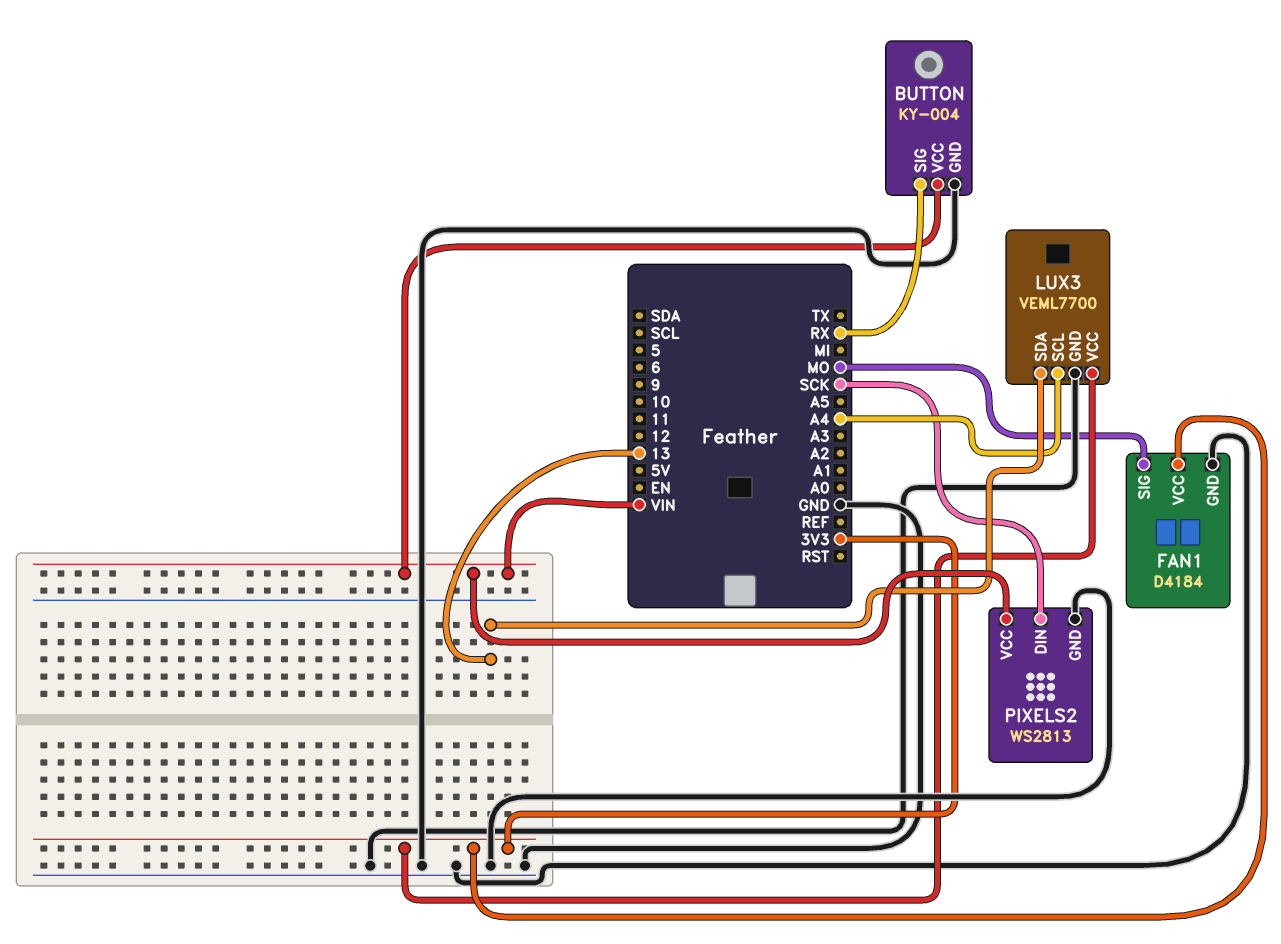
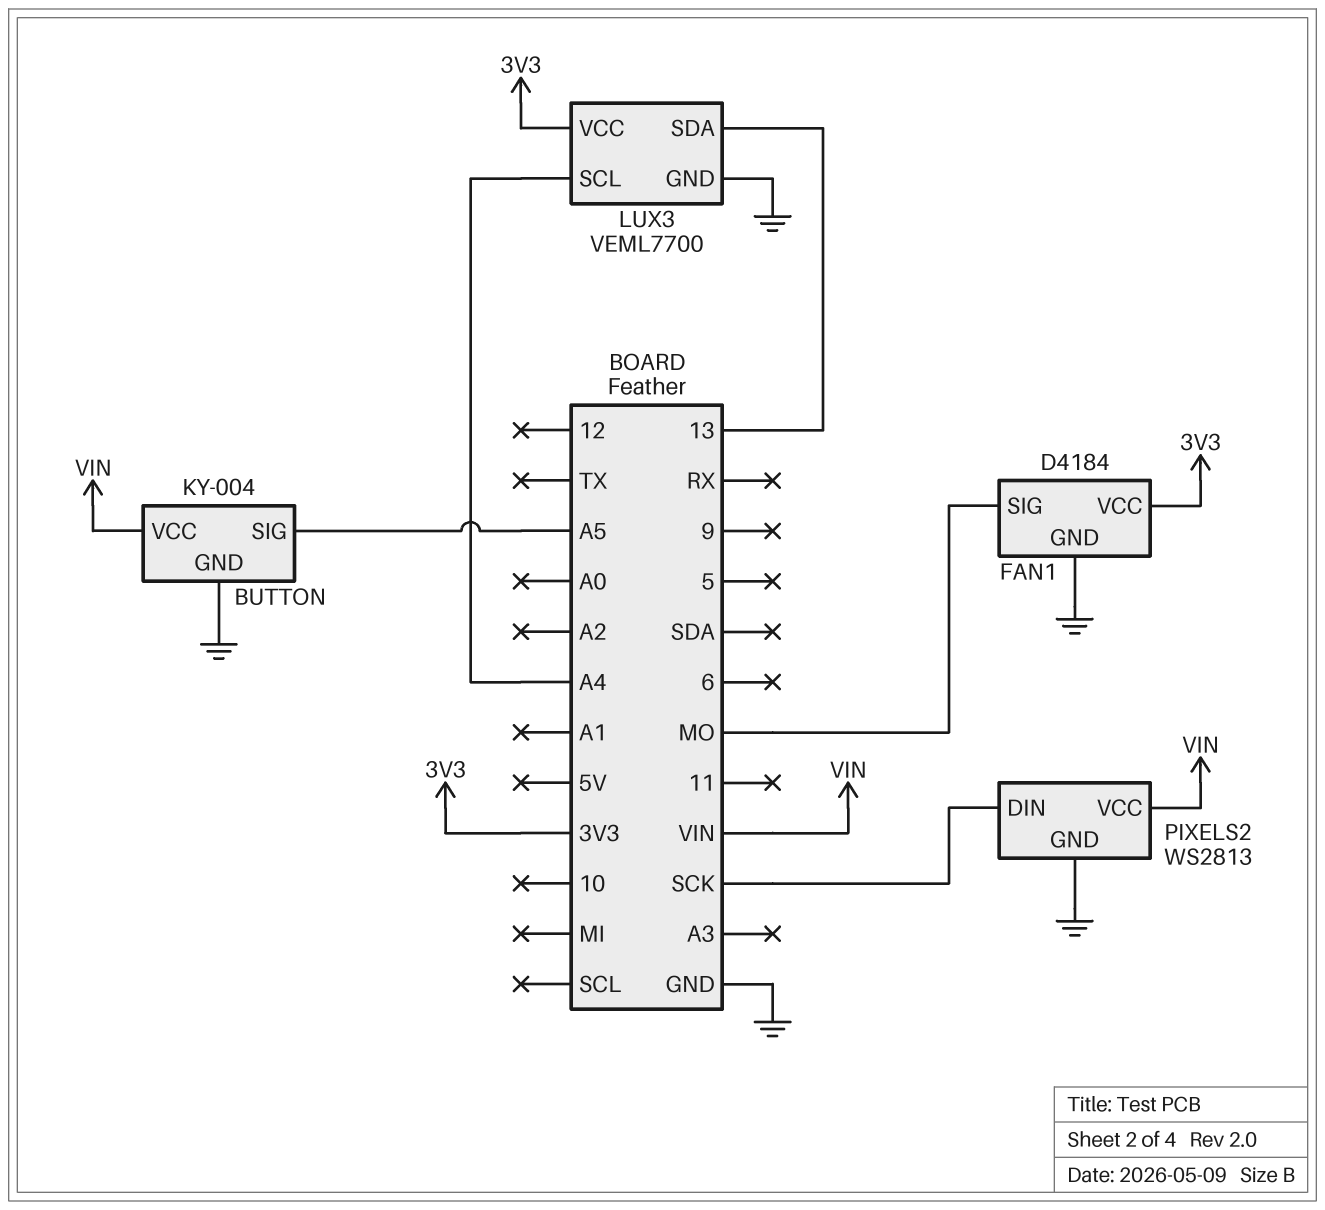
BUTTON pin SIG: RX -> A5

